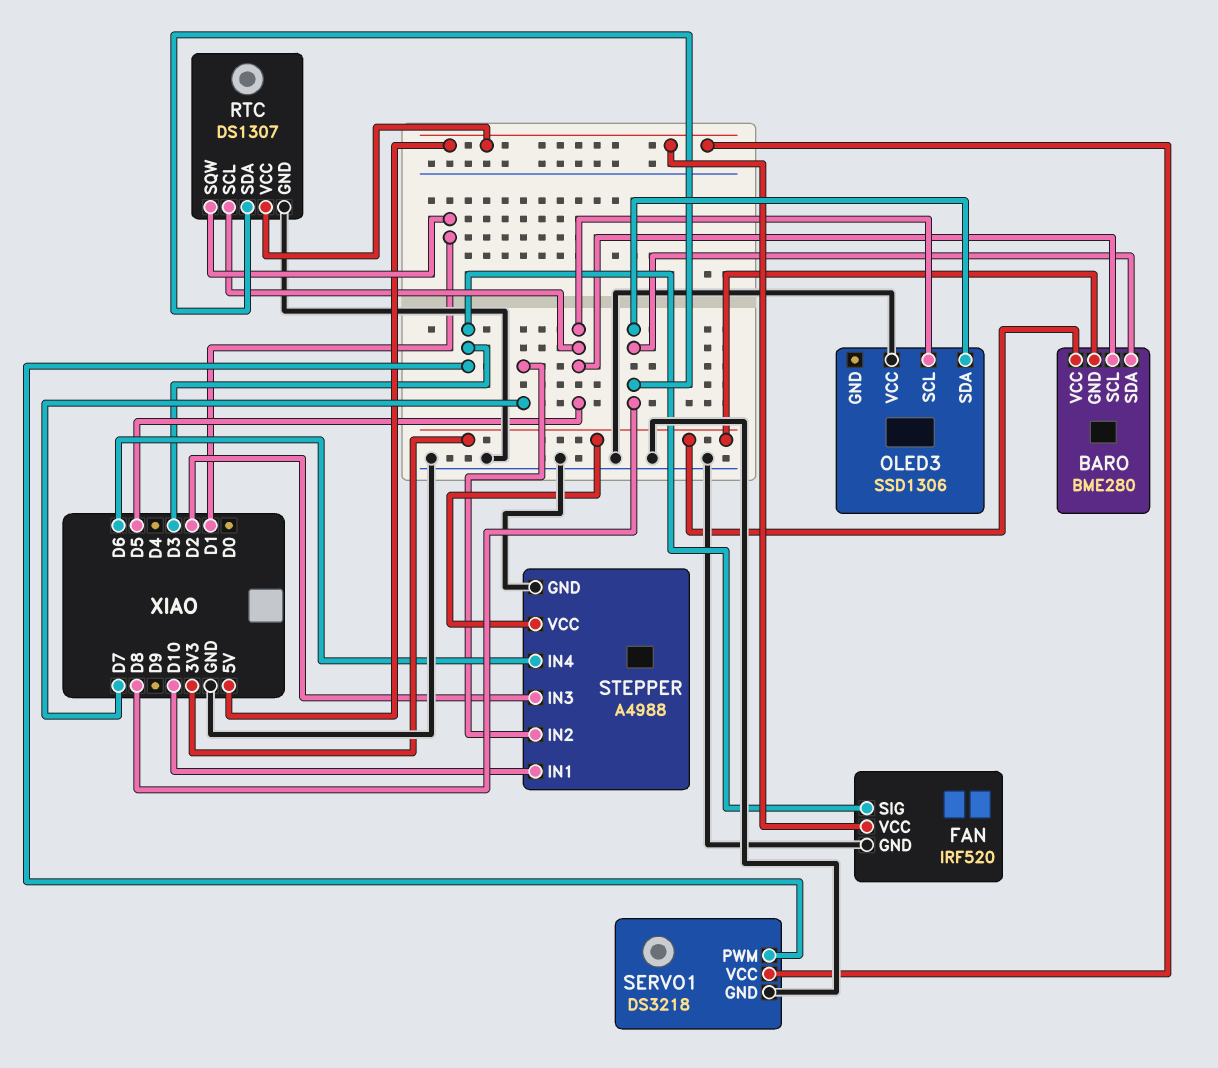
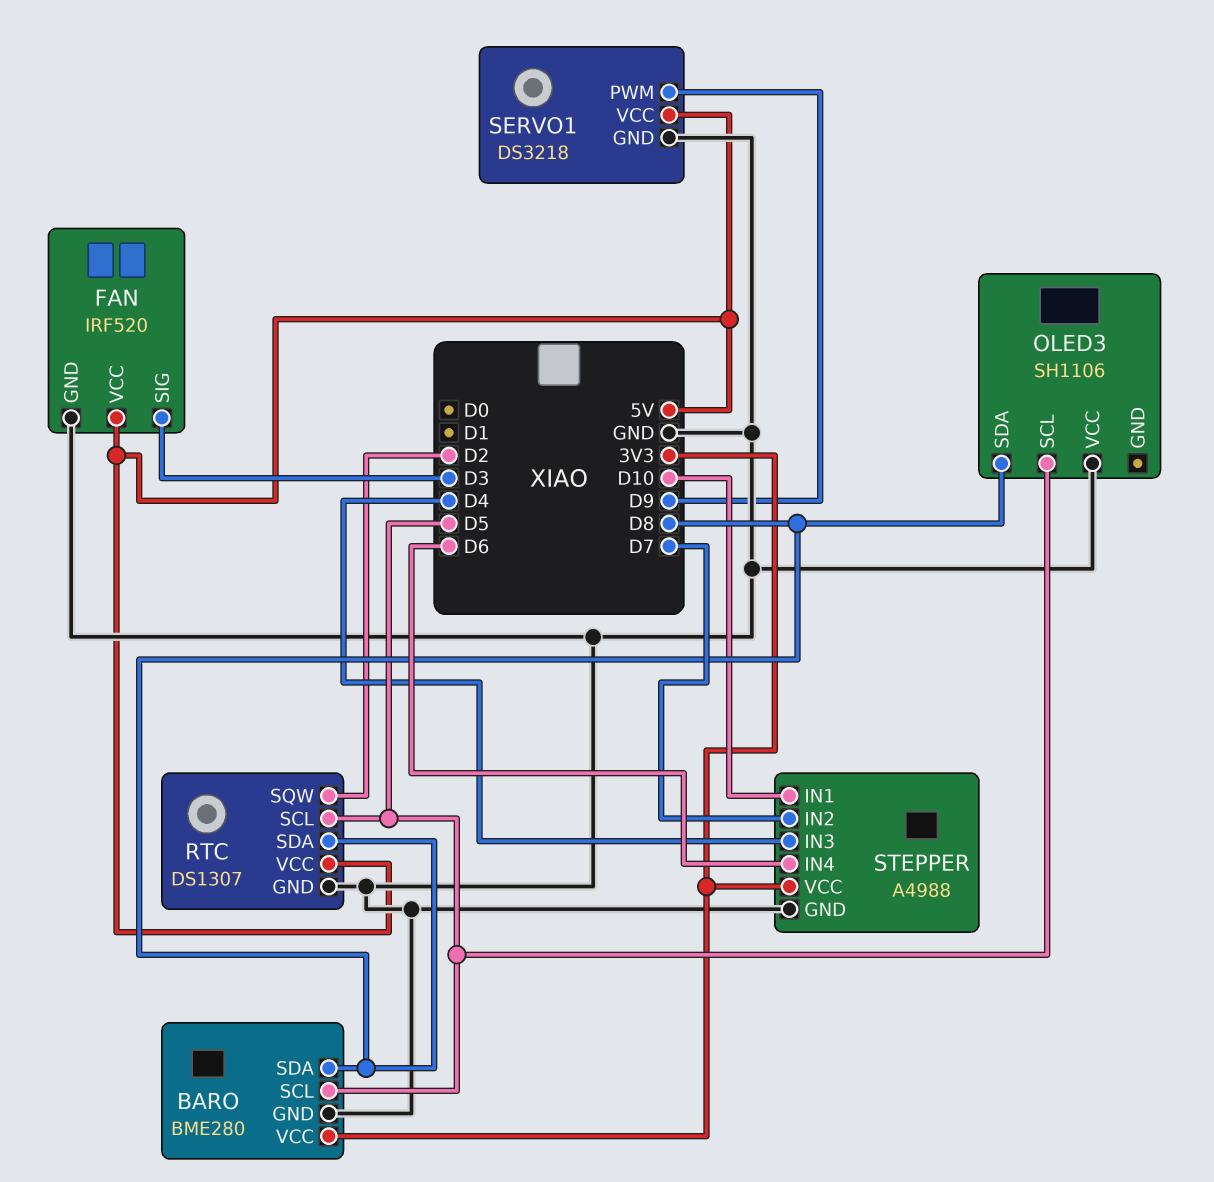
BARO pin GND: 3V3 -> GND
OLED3: SSD1306 -> SH1106
RTC pin SQW: D1 -> D2
SERVO1 pin PWM: D3 -> D9
STEPPER pin IN3: D2 -> D4

